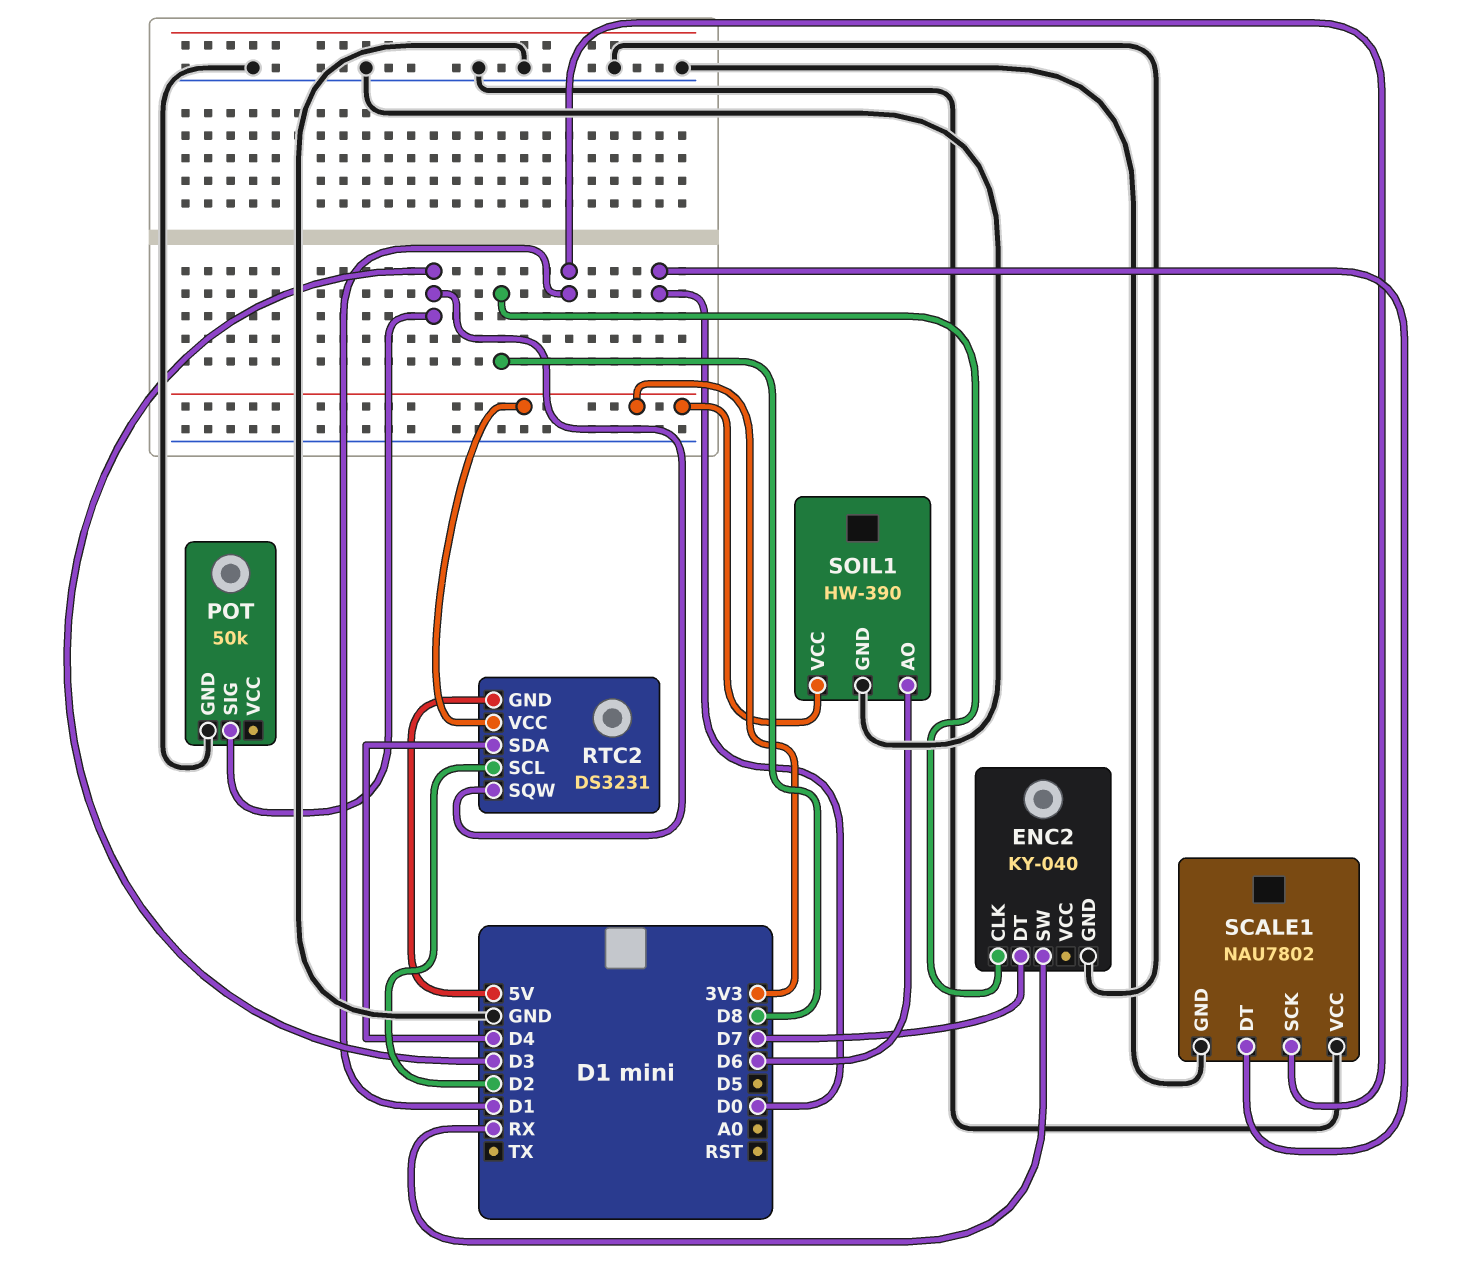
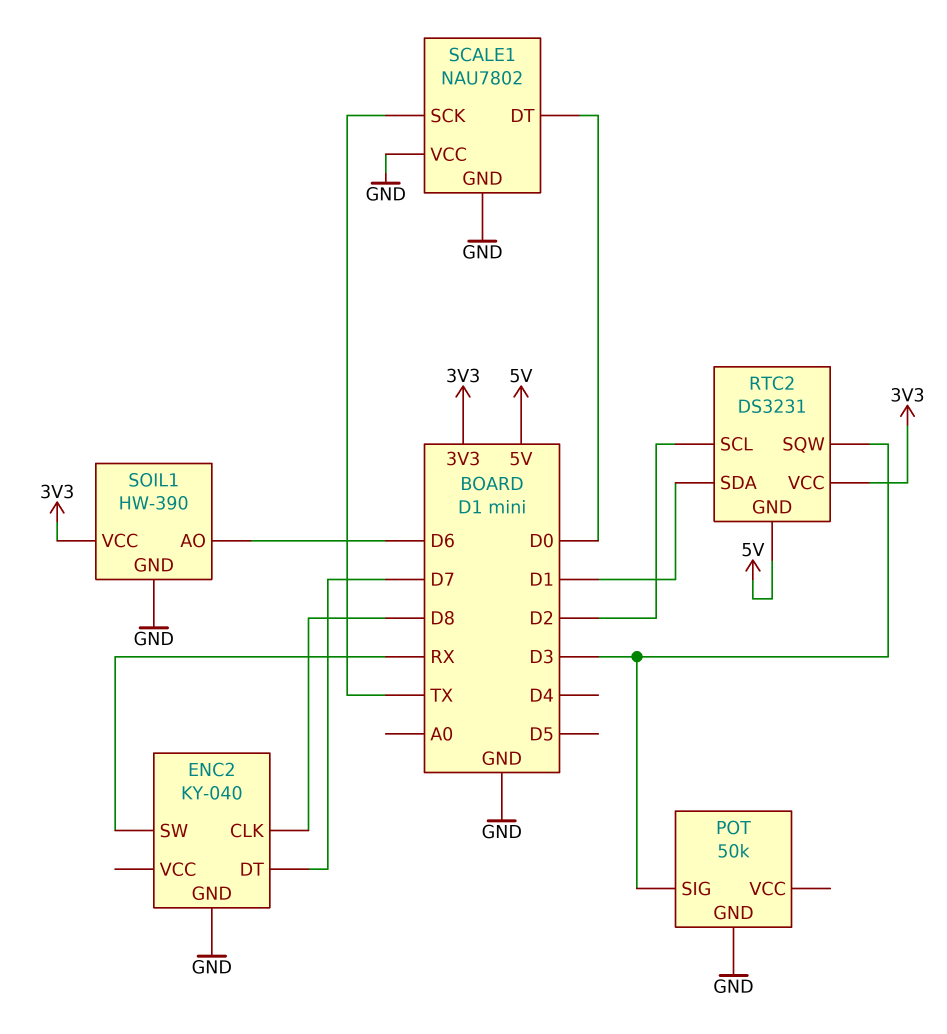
RTC2 pin SDA: D4 -> D1
SCALE1 pin SCK: D1 -> TX

